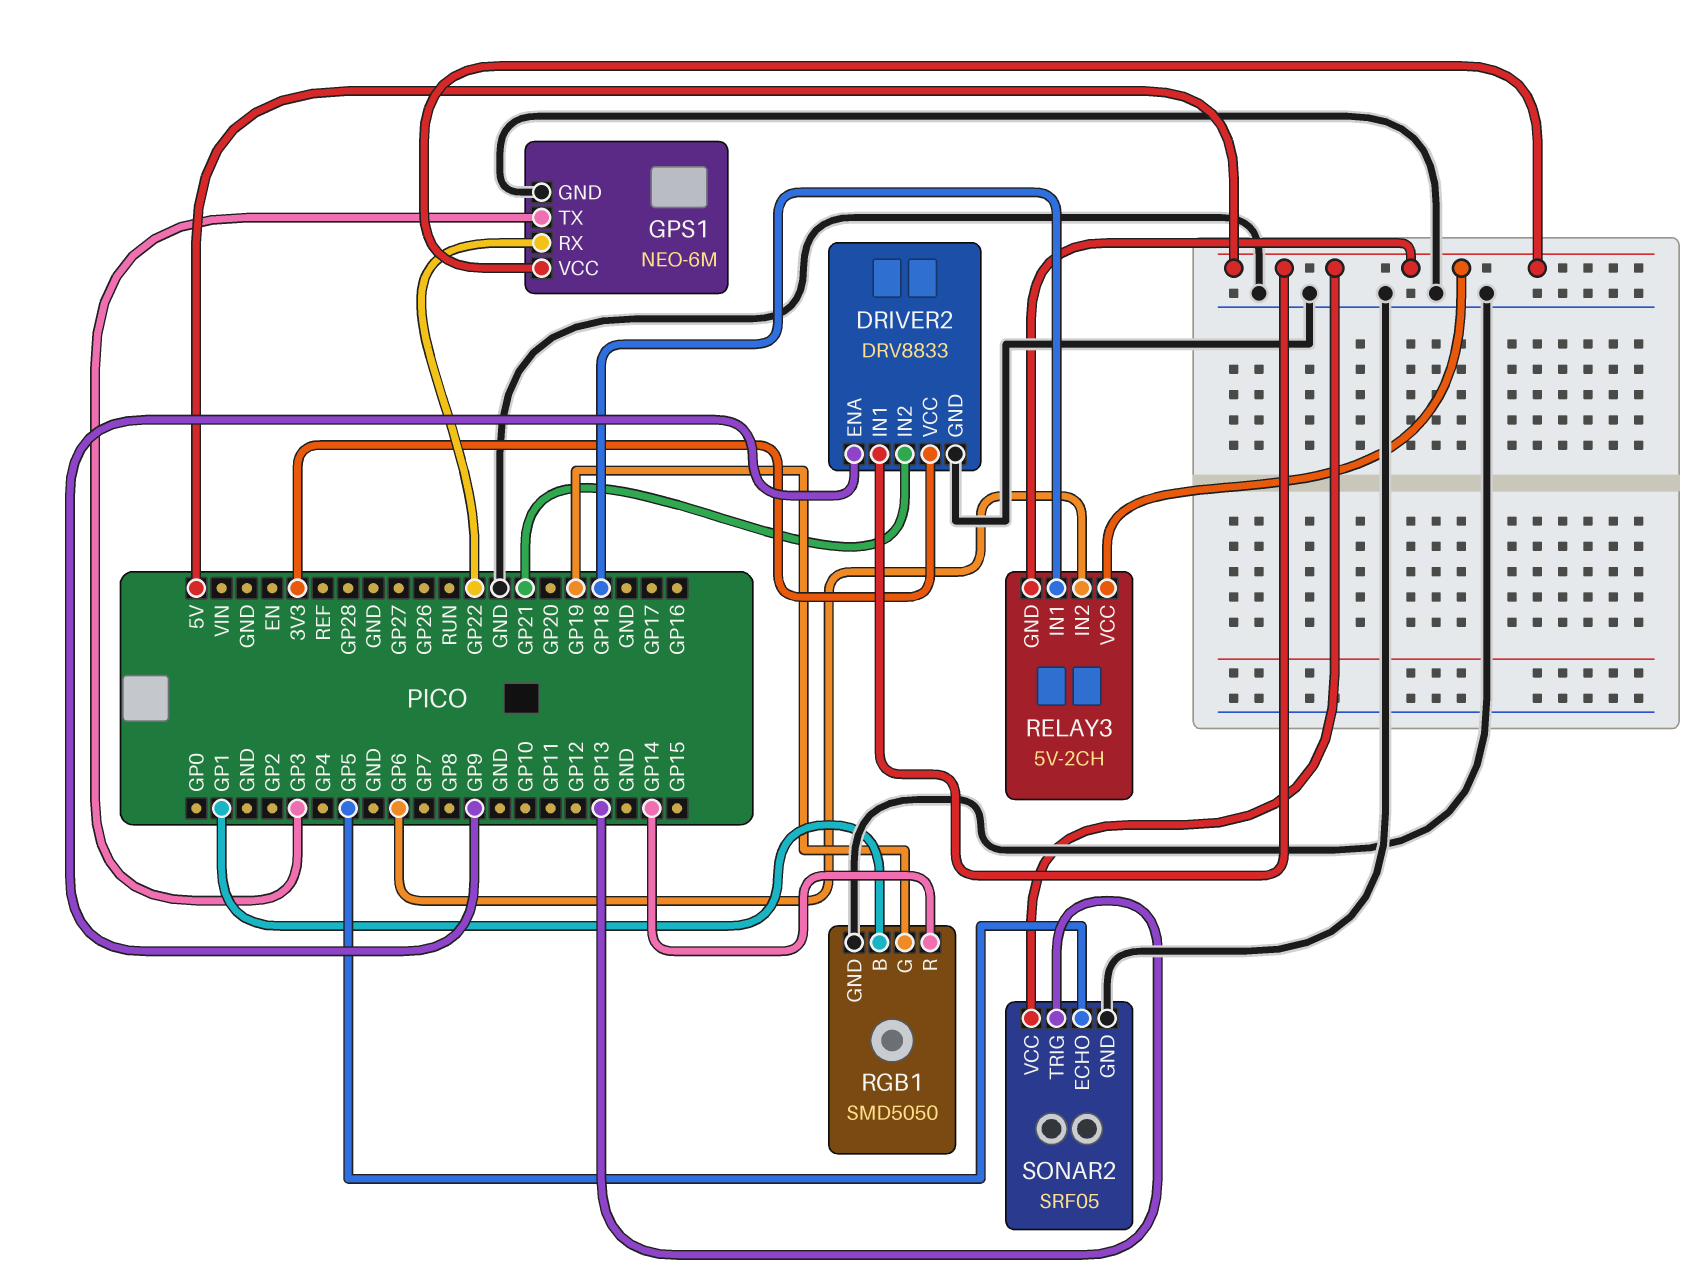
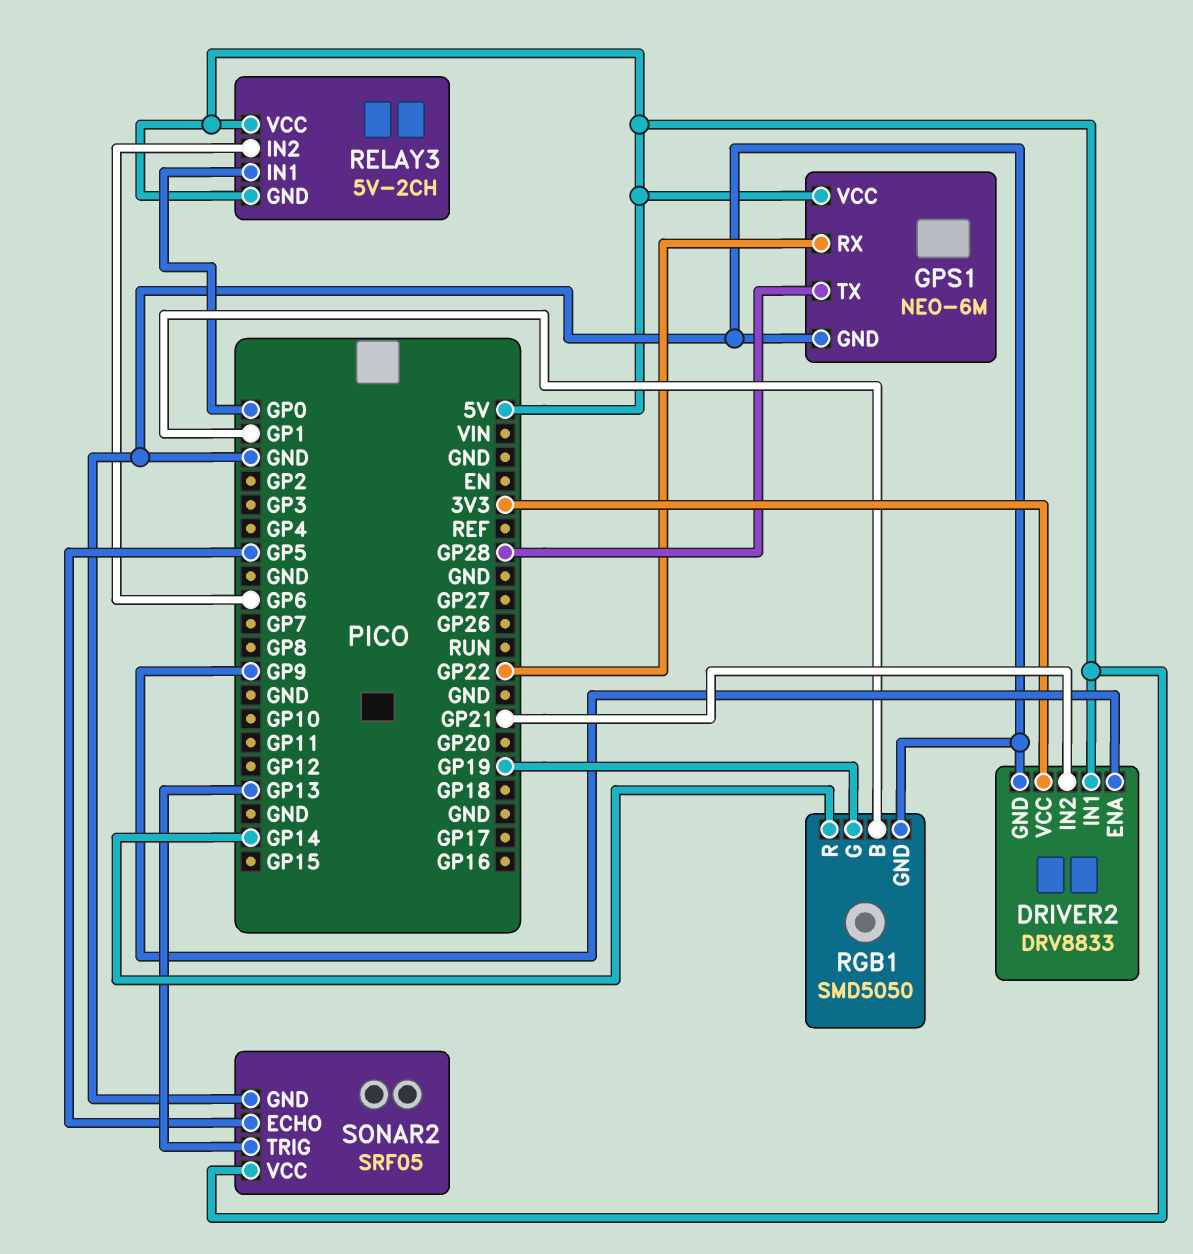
GPS1 pin TX: GP3 -> GP28
RELAY3 pin IN1: GP18 -> GP0

